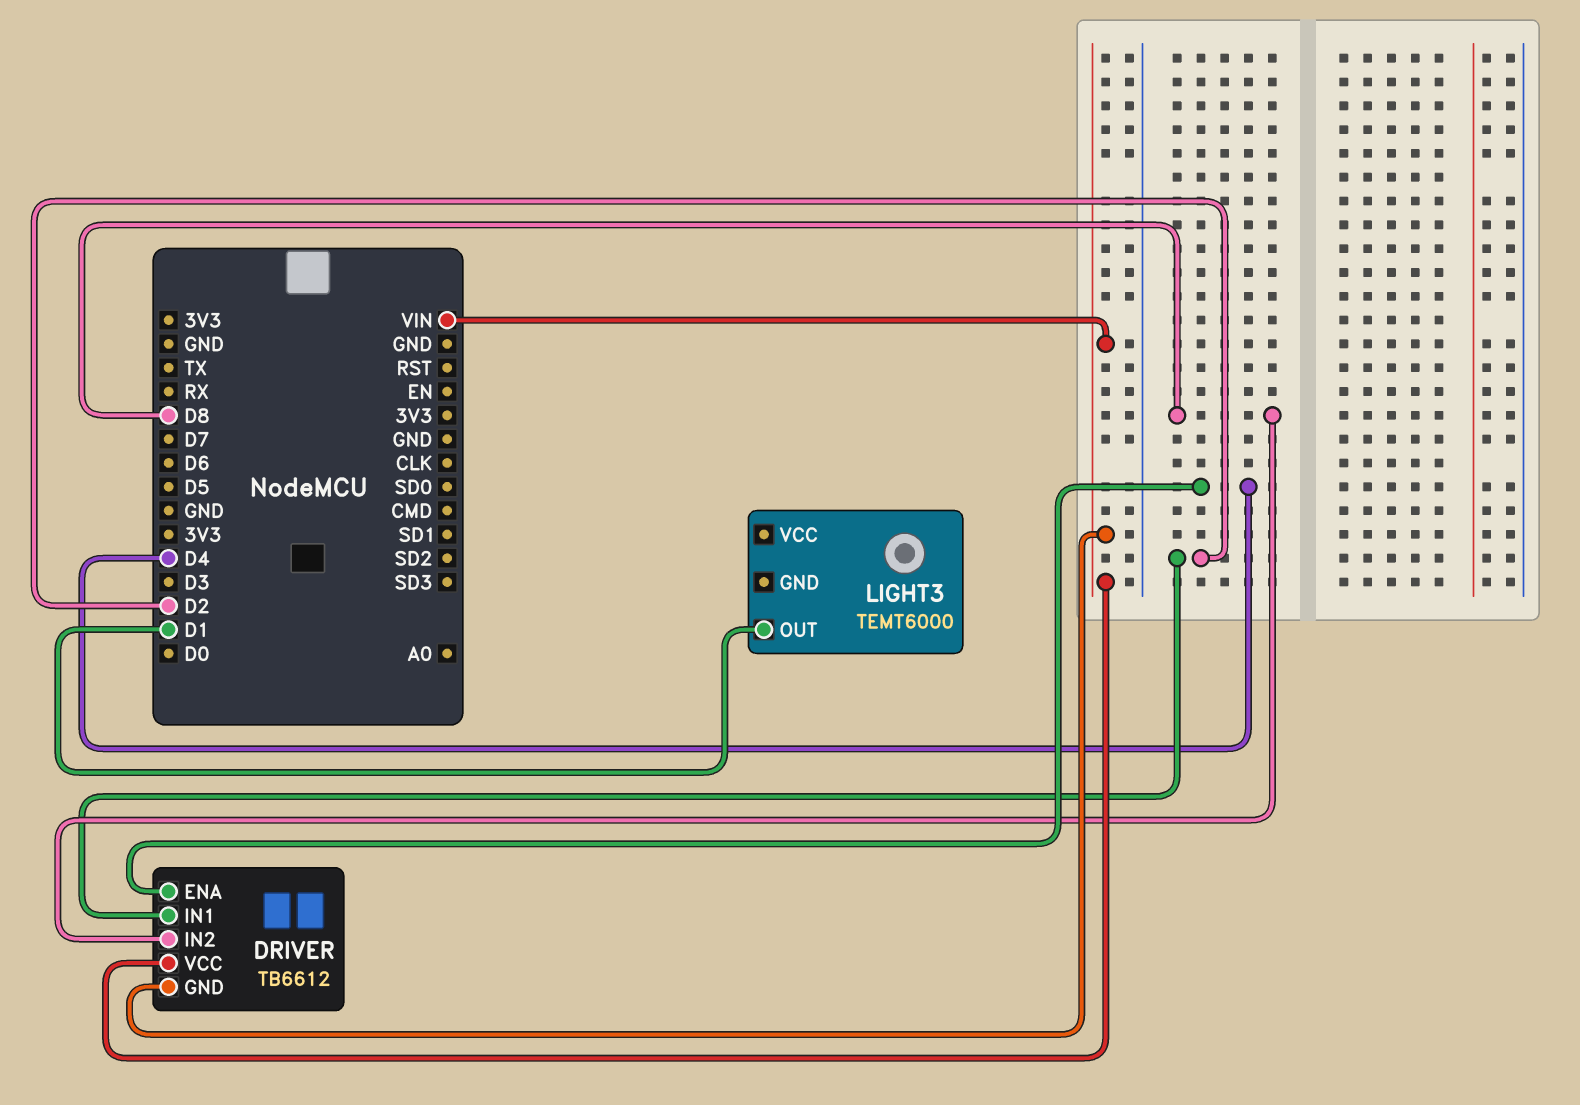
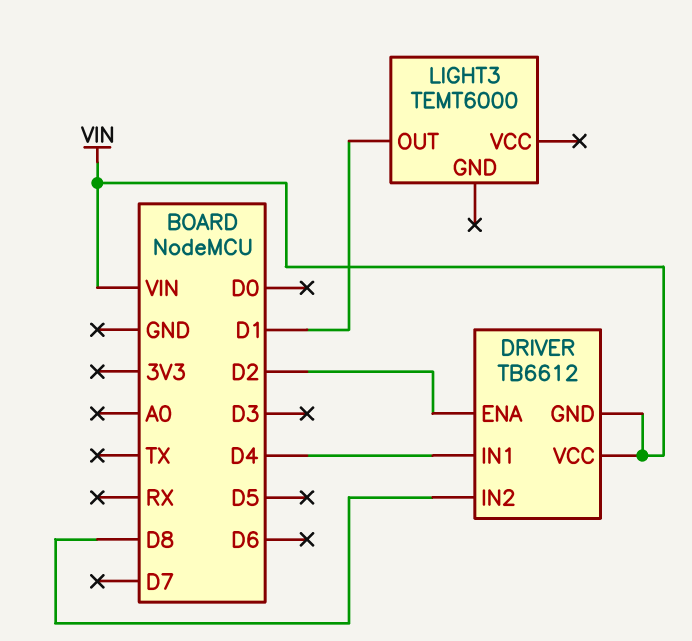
DRIVER pin ENA: D4 -> D2
DRIVER pin IN1: D2 -> D4

